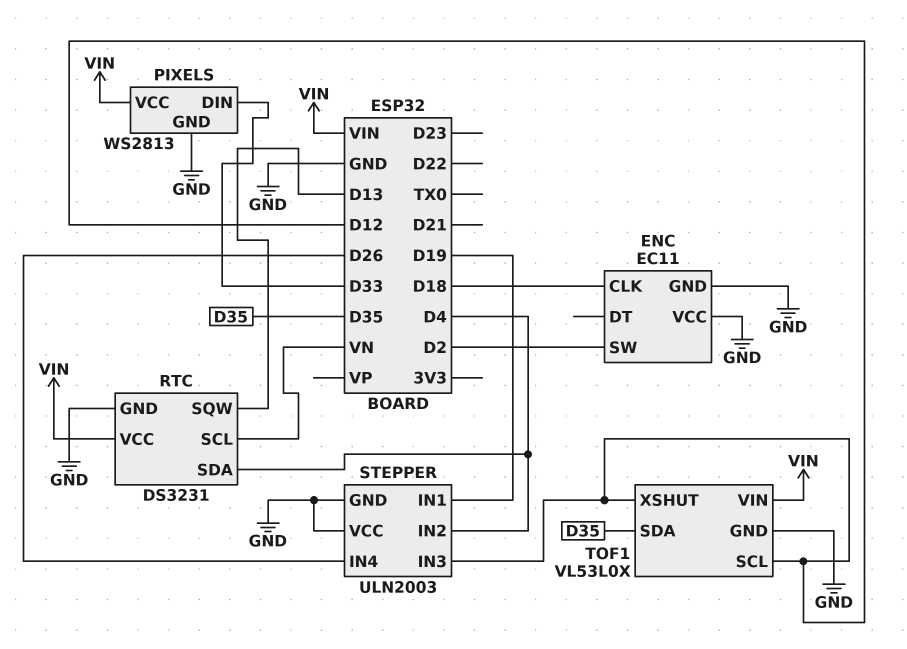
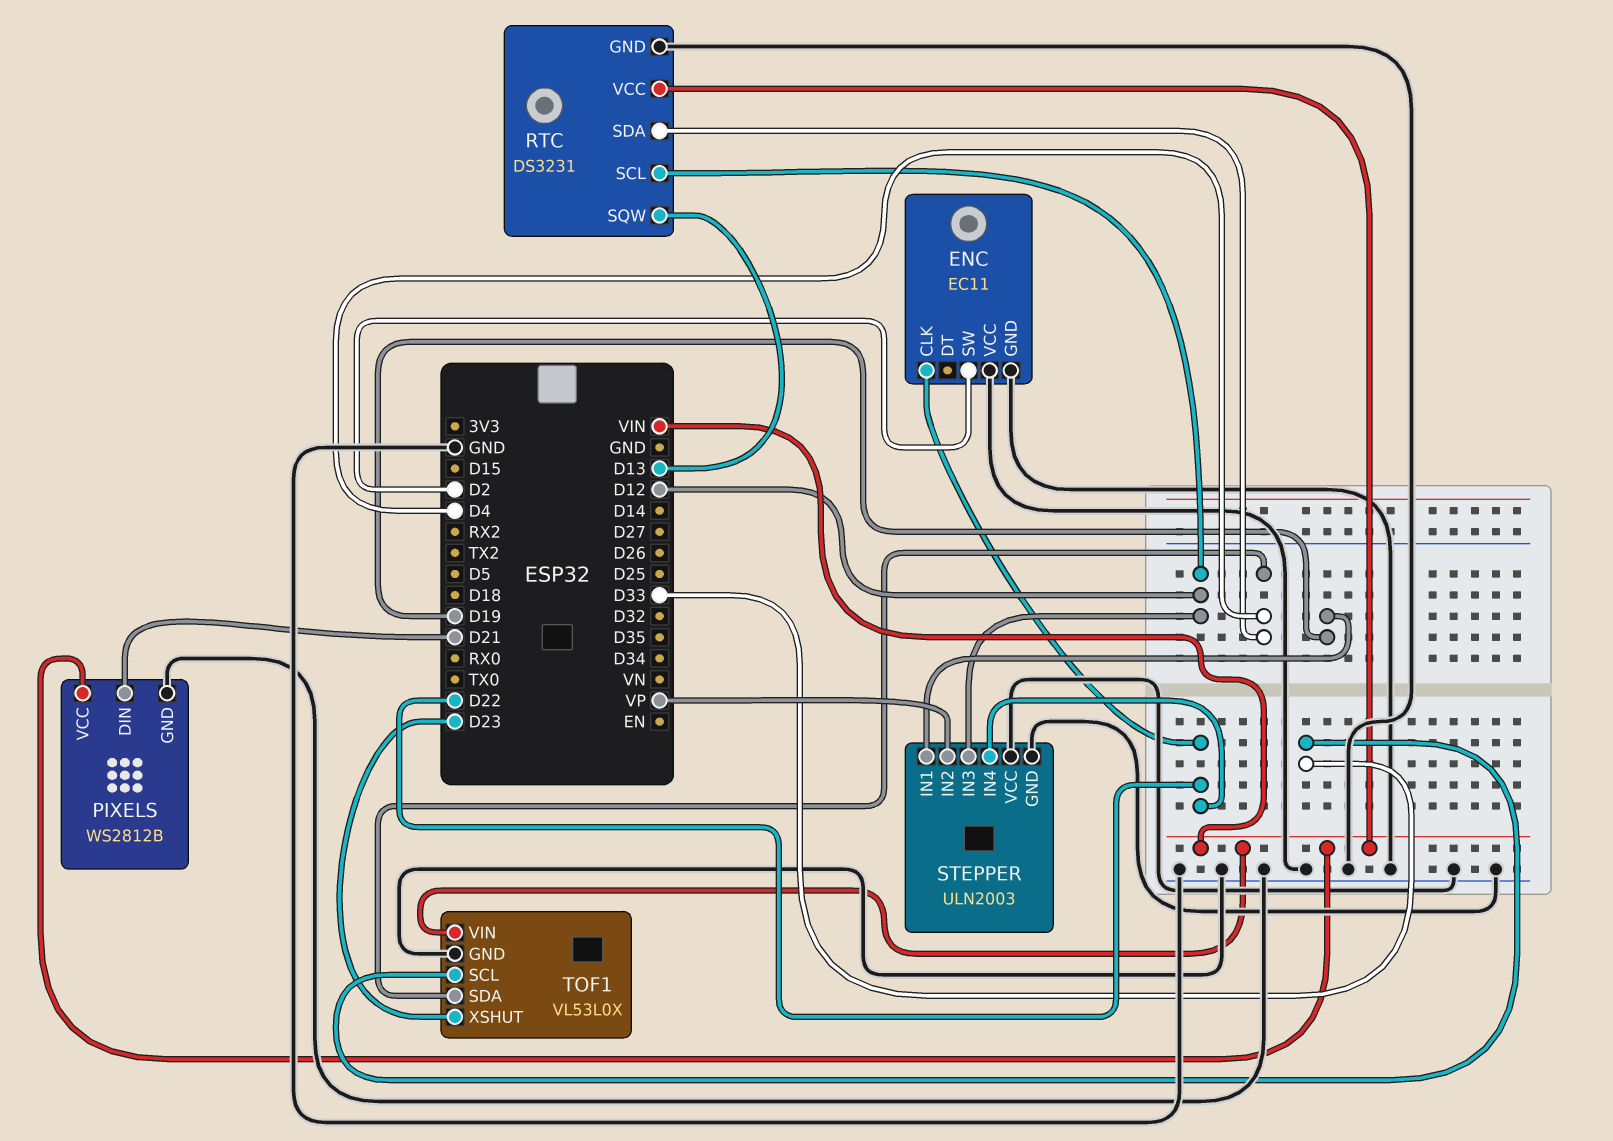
ENC pin CLK: D18 -> D22
PIXELS: WS2813 -> WS2812B
PIXELS pin DIN: D33 -> D21
RTC pin SCL: VN -> D12
STEPPER pin IN2: D4 -> VP
STEPPER pin IN4: D26 -> D22
TOF1 pin SCL: D12 -> D33
TOF1 pin SDA: D35 -> D4
TOF1 pin XSHUT: D12 -> D23

